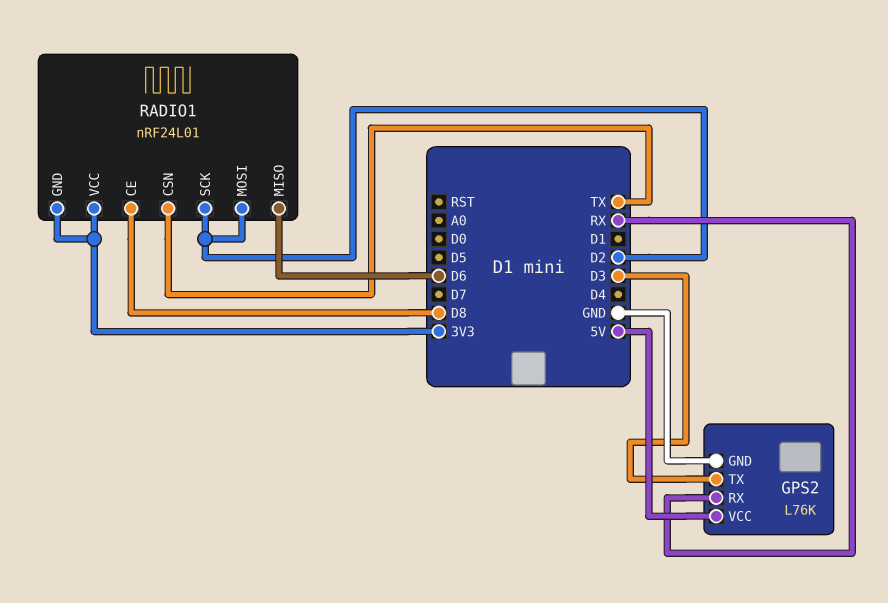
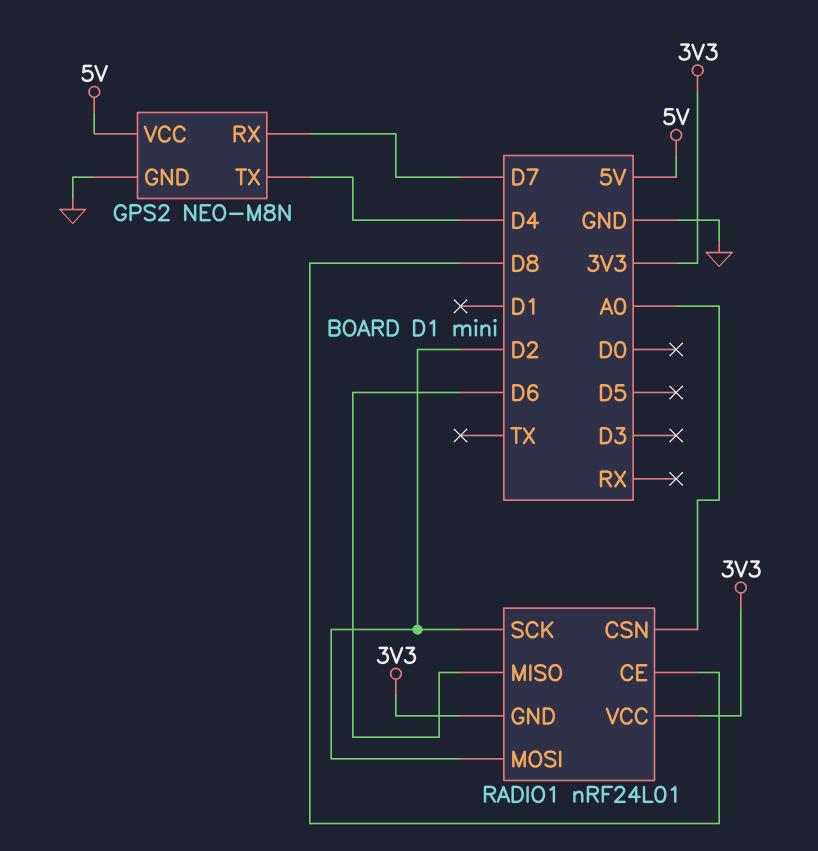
GPS2: L76K -> NEO-M8N
GPS2 pin RX: RX -> D7
GPS2 pin TX: D3 -> D4
RADIO1 pin CSN: TX -> A0

